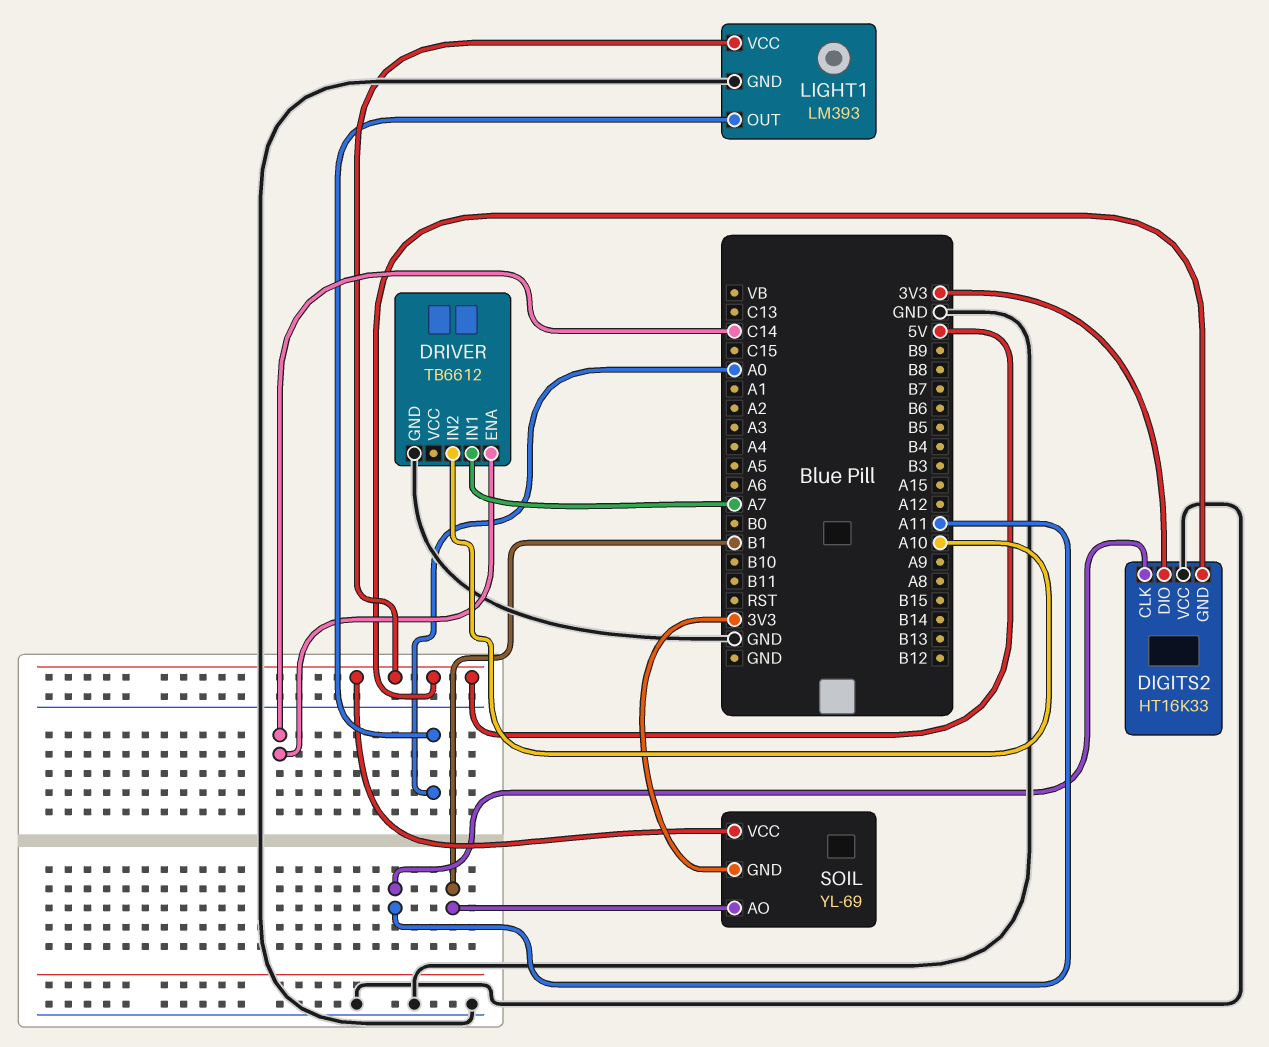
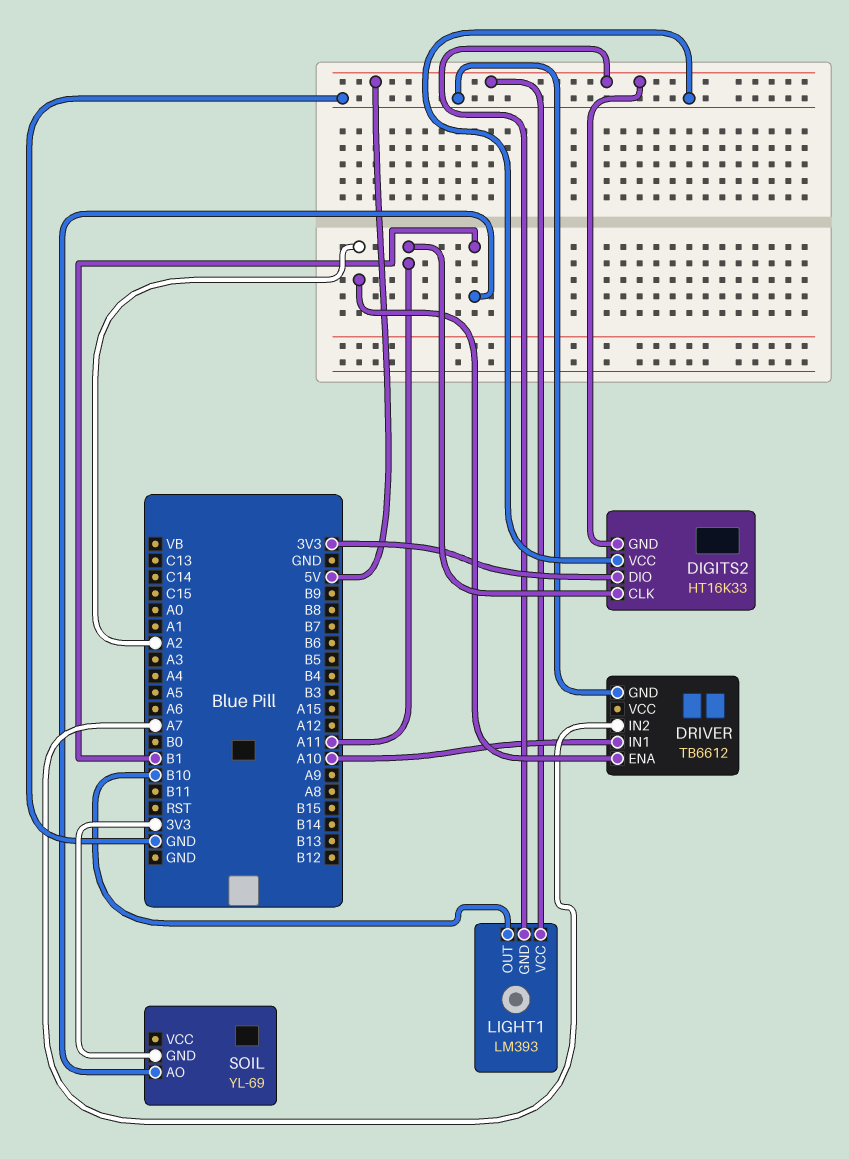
DRIVER pin ENA: C14 -> A2
DRIVER pin IN1: A7 -> A10
DRIVER pin IN2: A10 -> A7
LIGHT1 pin GND: GND -> 5V
LIGHT1 pin OUT: A0 -> B10
SOIL pin VCC: 5V -> none

